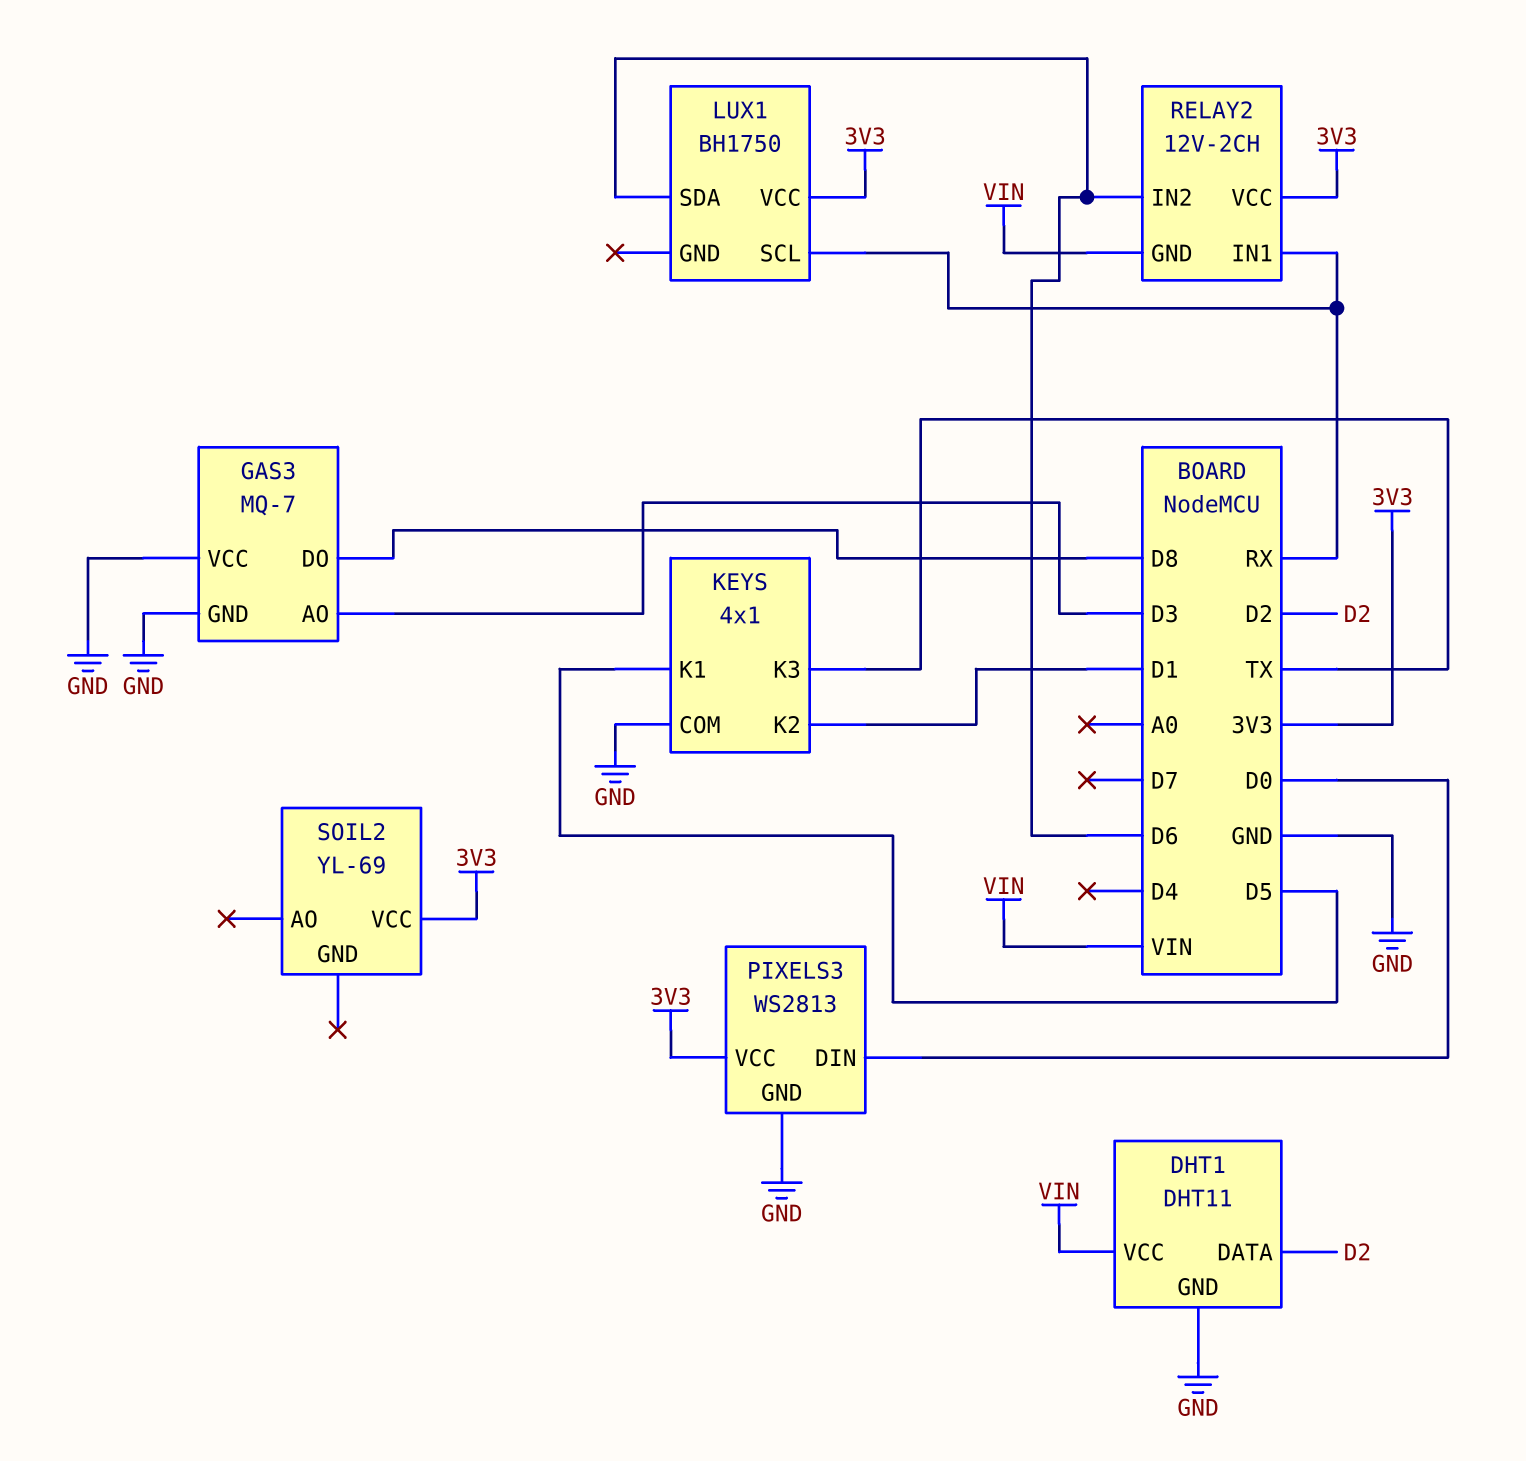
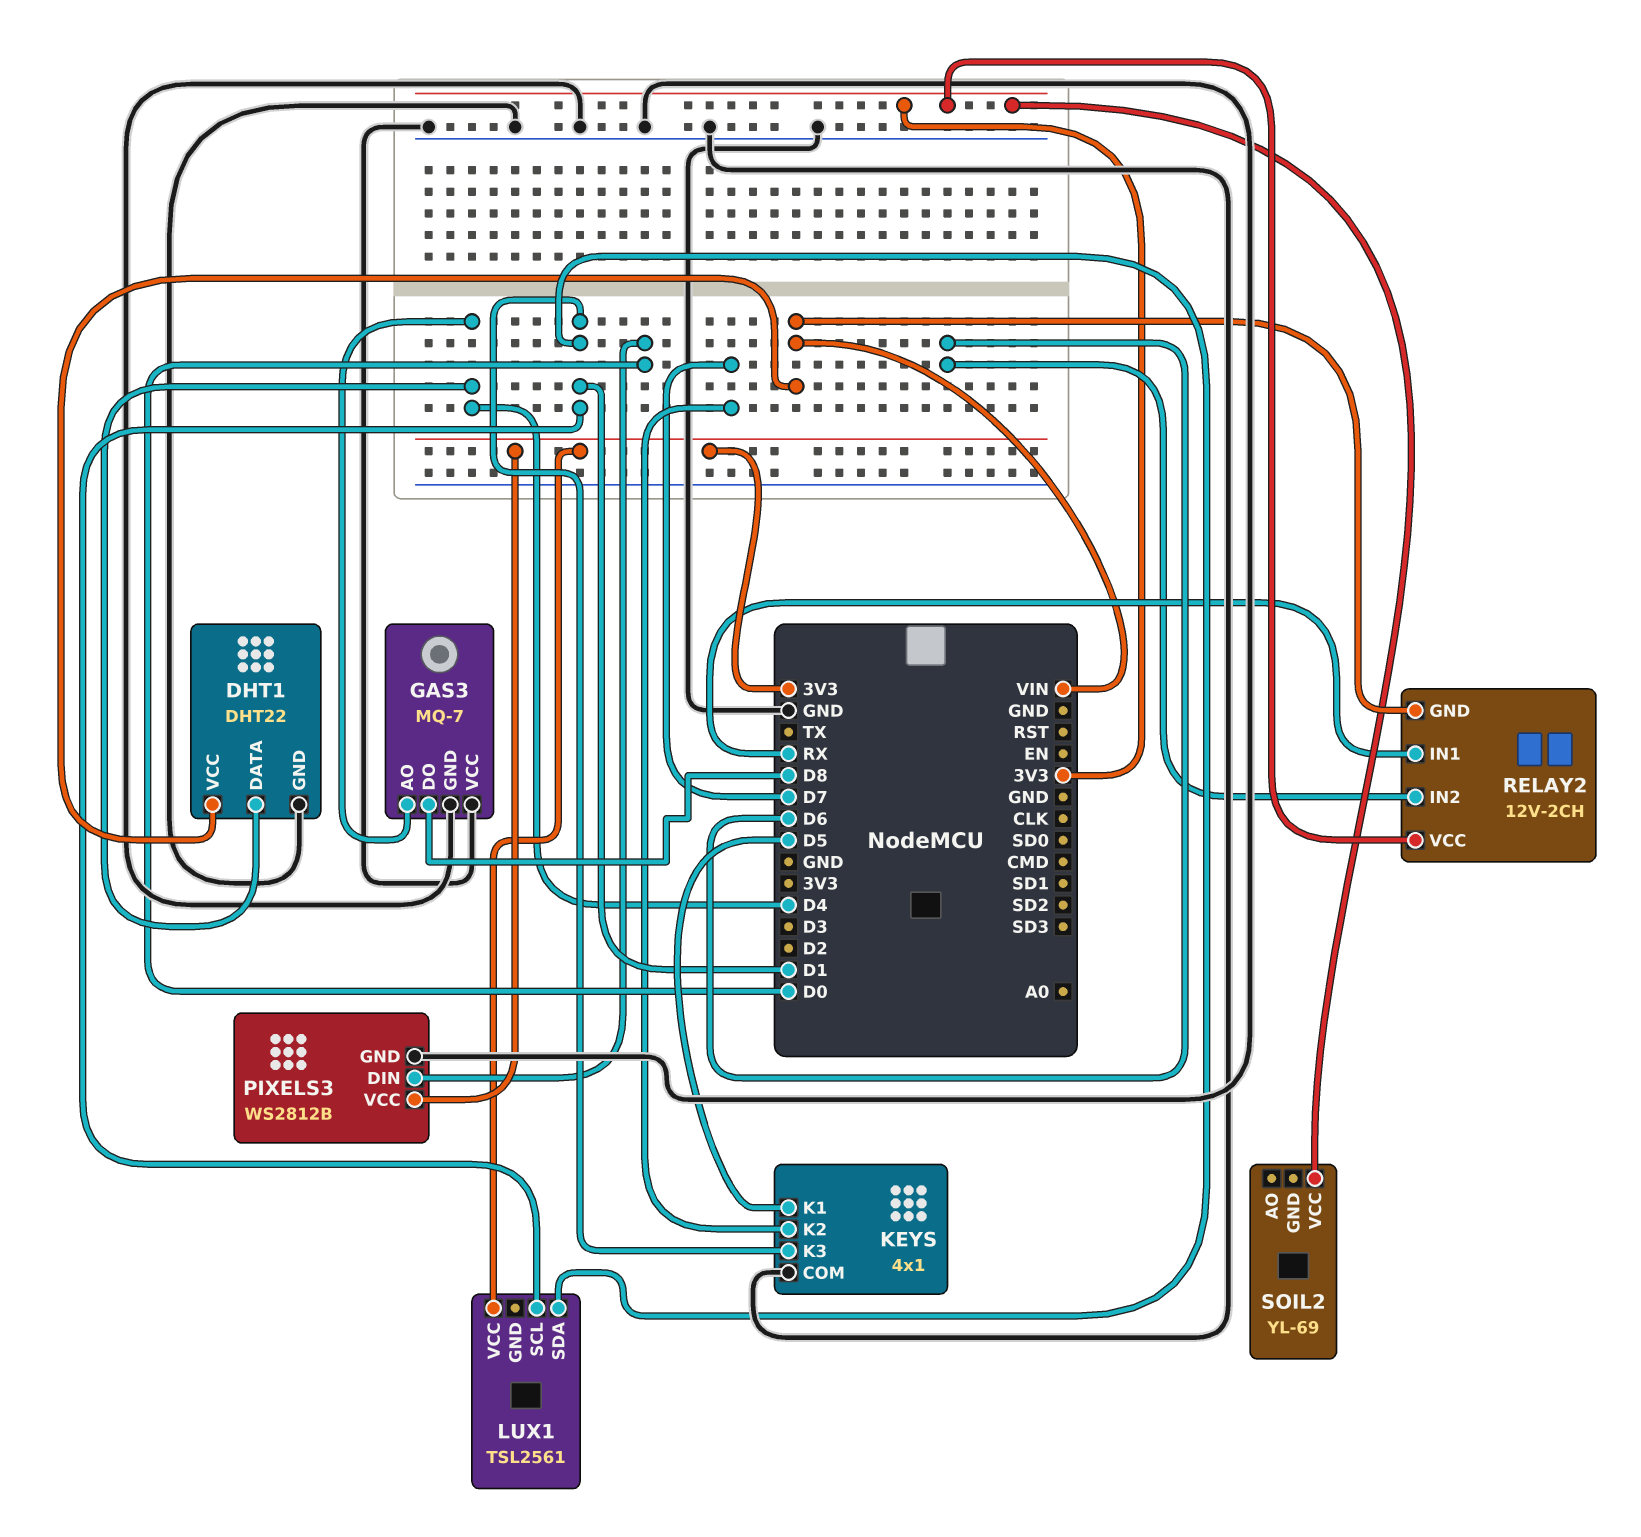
DHT1: DHT11 -> DHT22
DHT1 pin DATA: D2 -> D4
GAS3 pin AO: D3 -> D4
KEYS pin K2: D1 -> D7
KEYS pin K3: TX -> D1
LUX1: BH1750 -> TSL2561
LUX1 pin SCL: RX -> D1
LUX1 pin SDA: D6 -> D1
PIXELS3: WS2813 -> WS2812B

